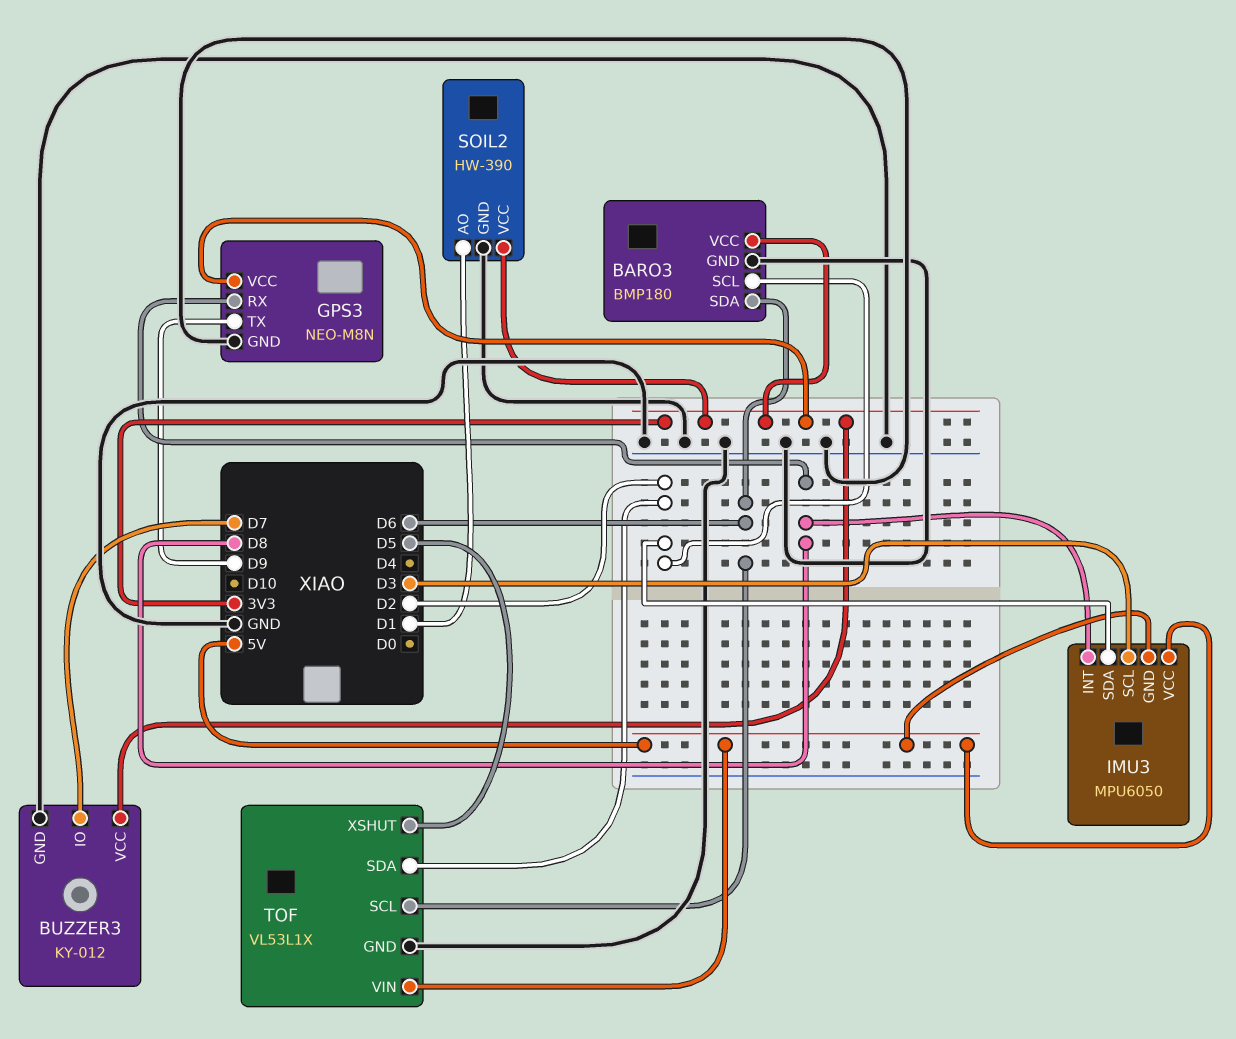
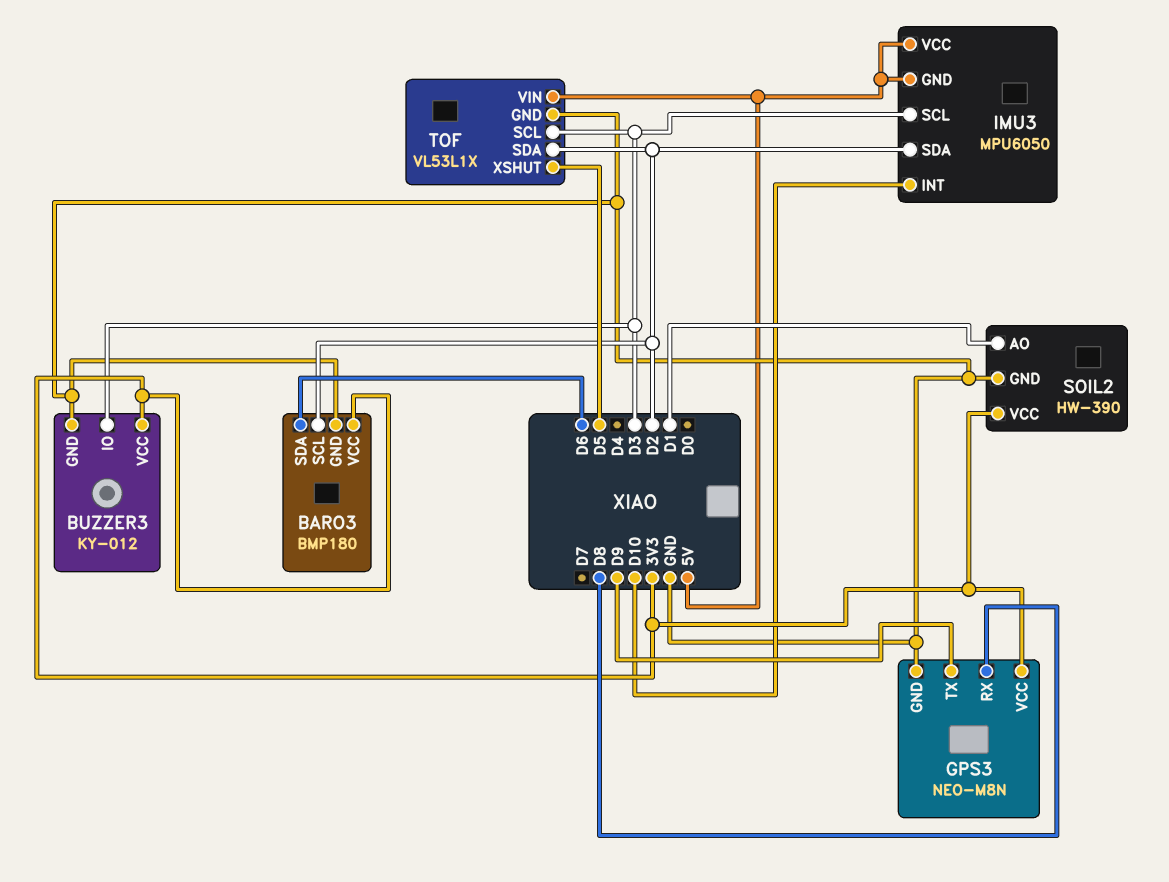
BUZZER3 pin IO: D7 -> D3
IMU3 pin INT: D8 -> D10
TOF pin SCL: D6 -> D3

